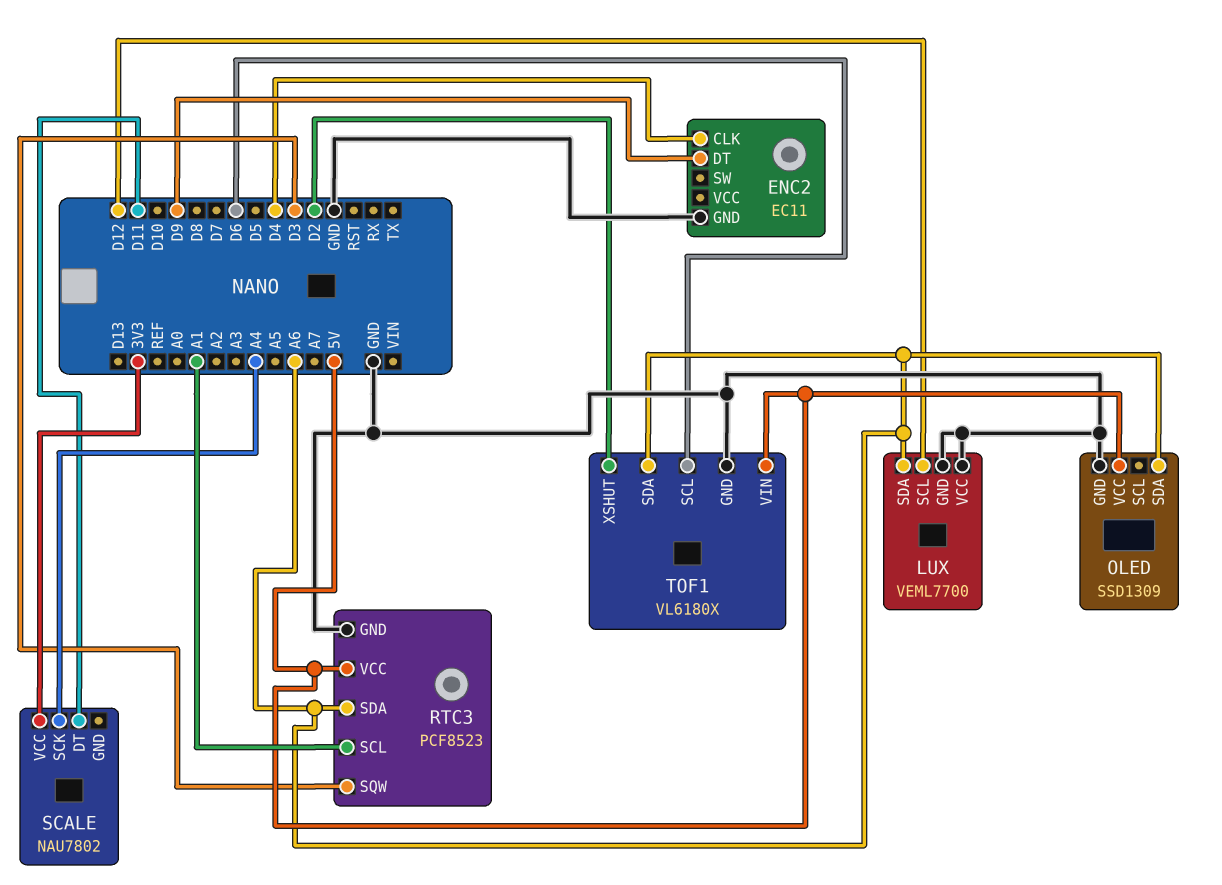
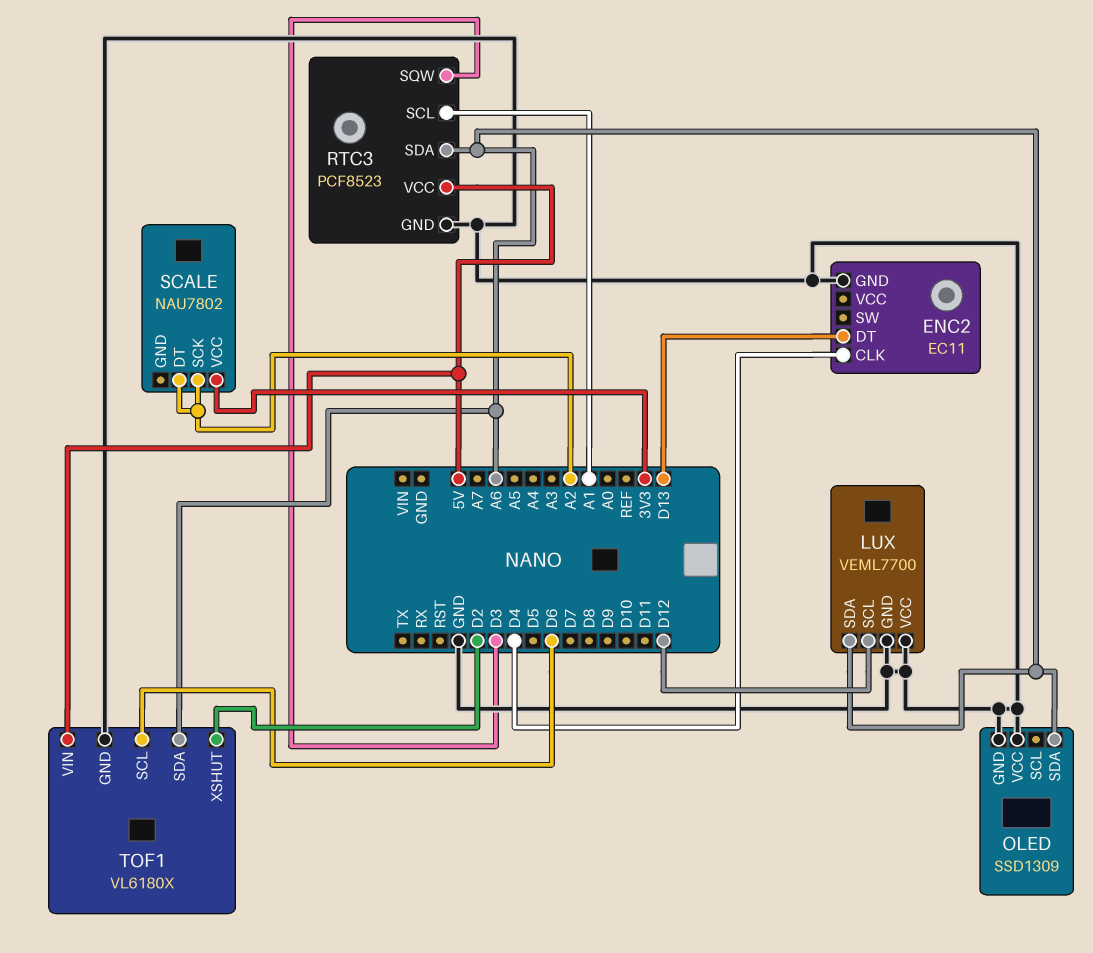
ENC2 pin DT: D9 -> D13
OLED pin VCC: 5V -> GND
SCALE pin DT: D11 -> A2
SCALE pin SCK: A4 -> A2

